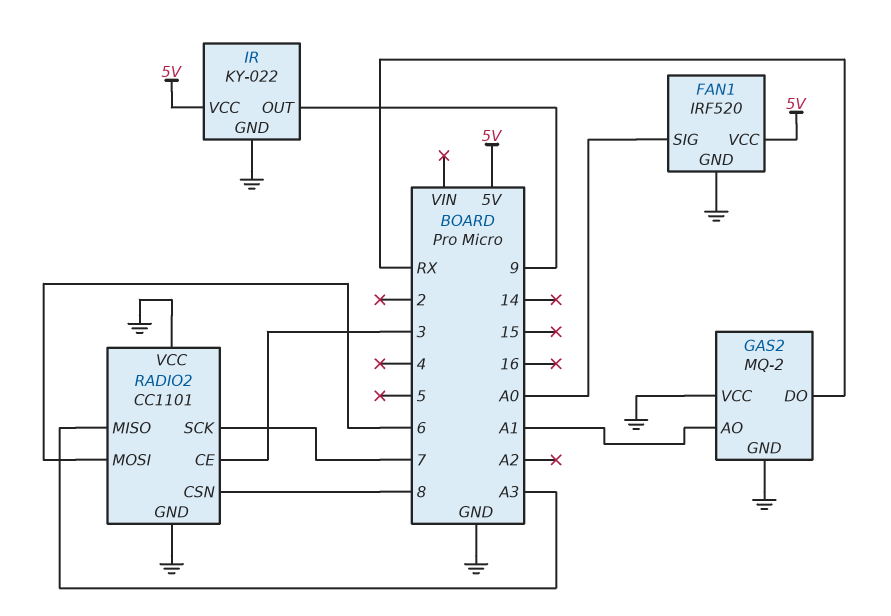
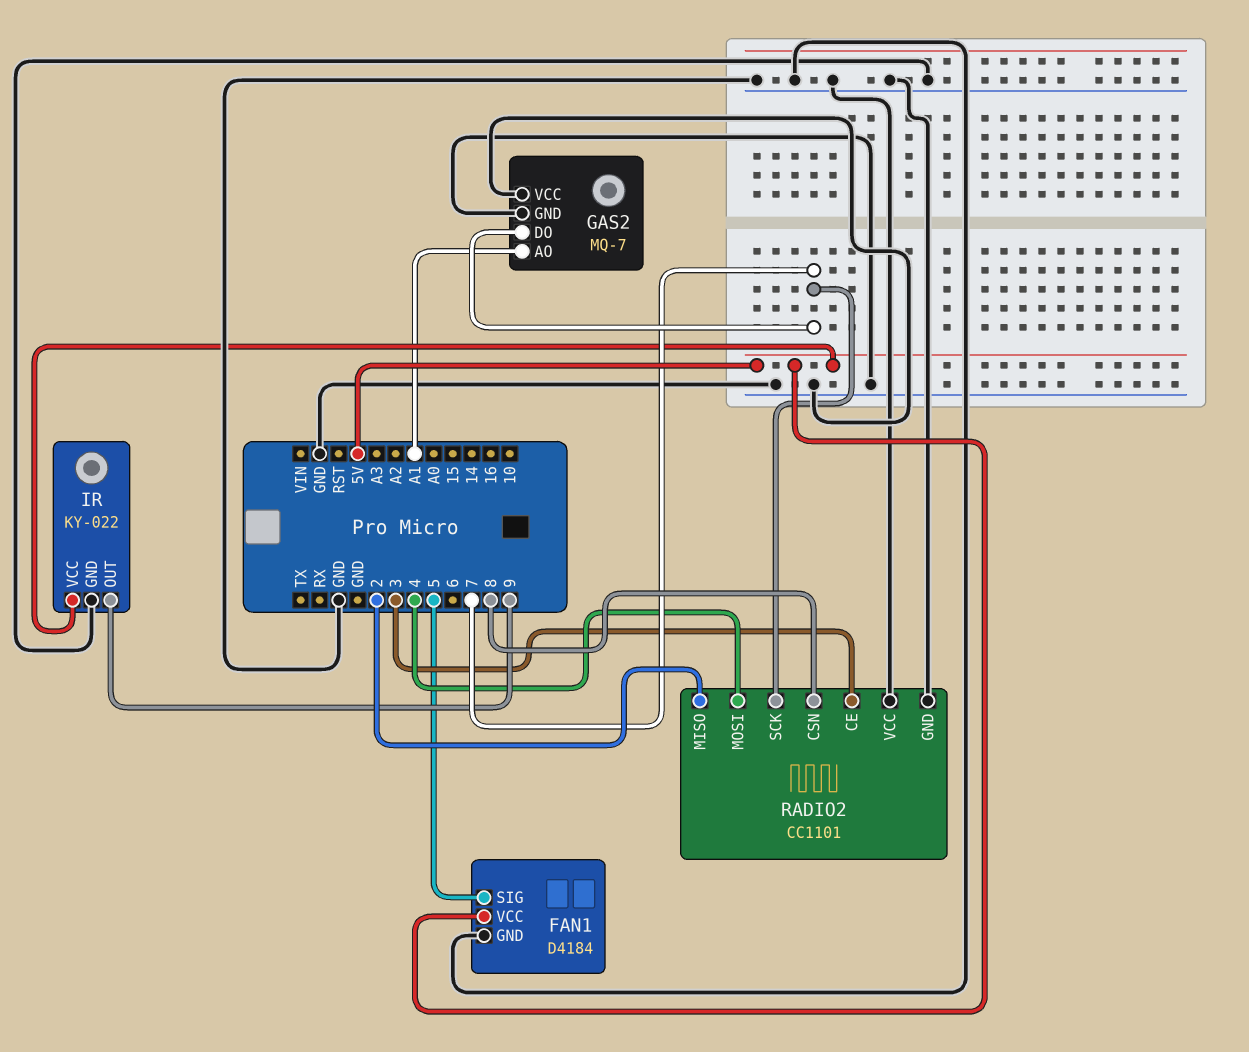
FAN1: IRF520 -> D4184
FAN1 pin SIG: A0 -> 5
GAS2: MQ-2 -> MQ-7
GAS2 pin DO: RX -> 7
RADIO2 pin MISO: A3 -> 2
RADIO2 pin MOSI: 6 -> 4

